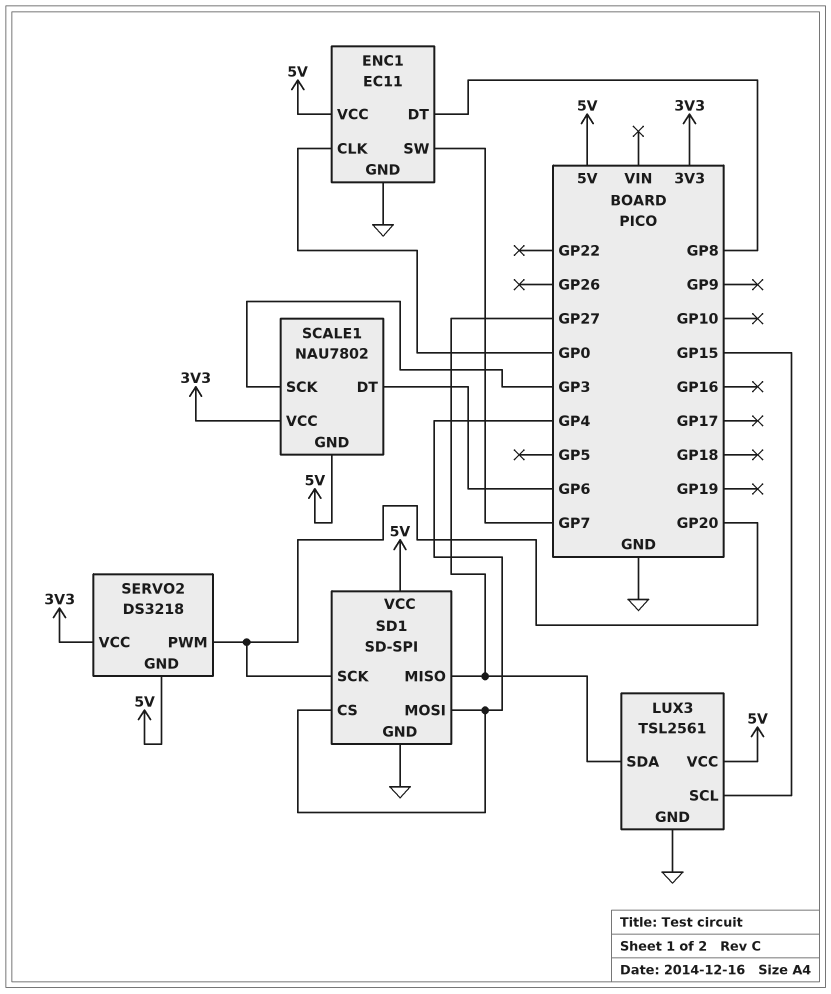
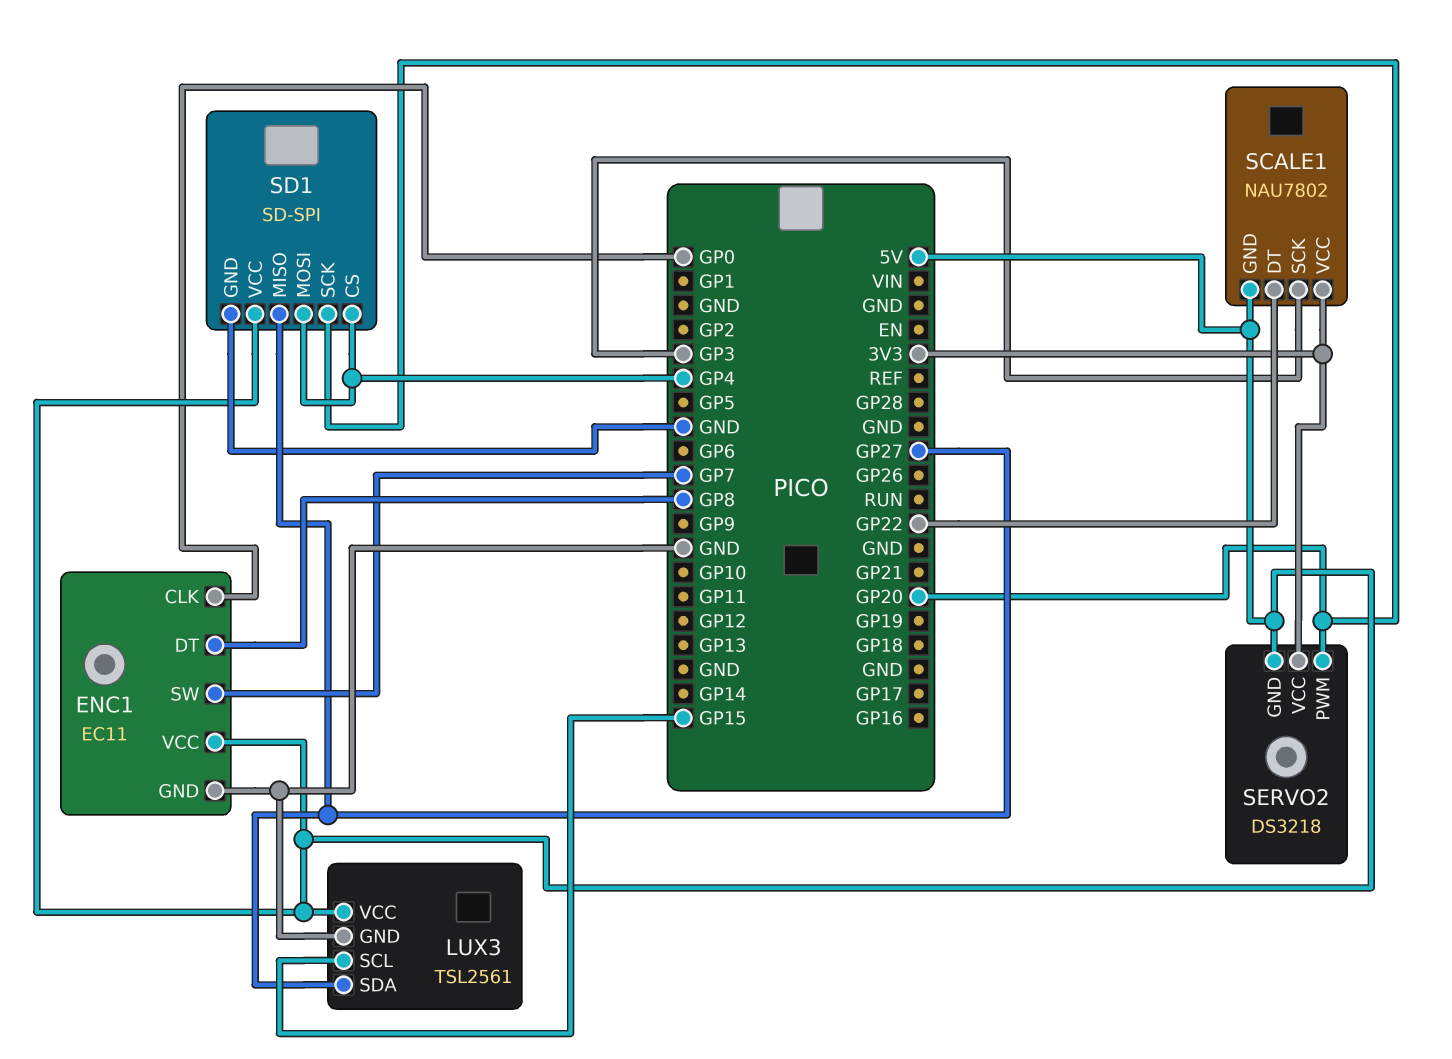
SCALE1 pin DT: GP6 -> GP22

